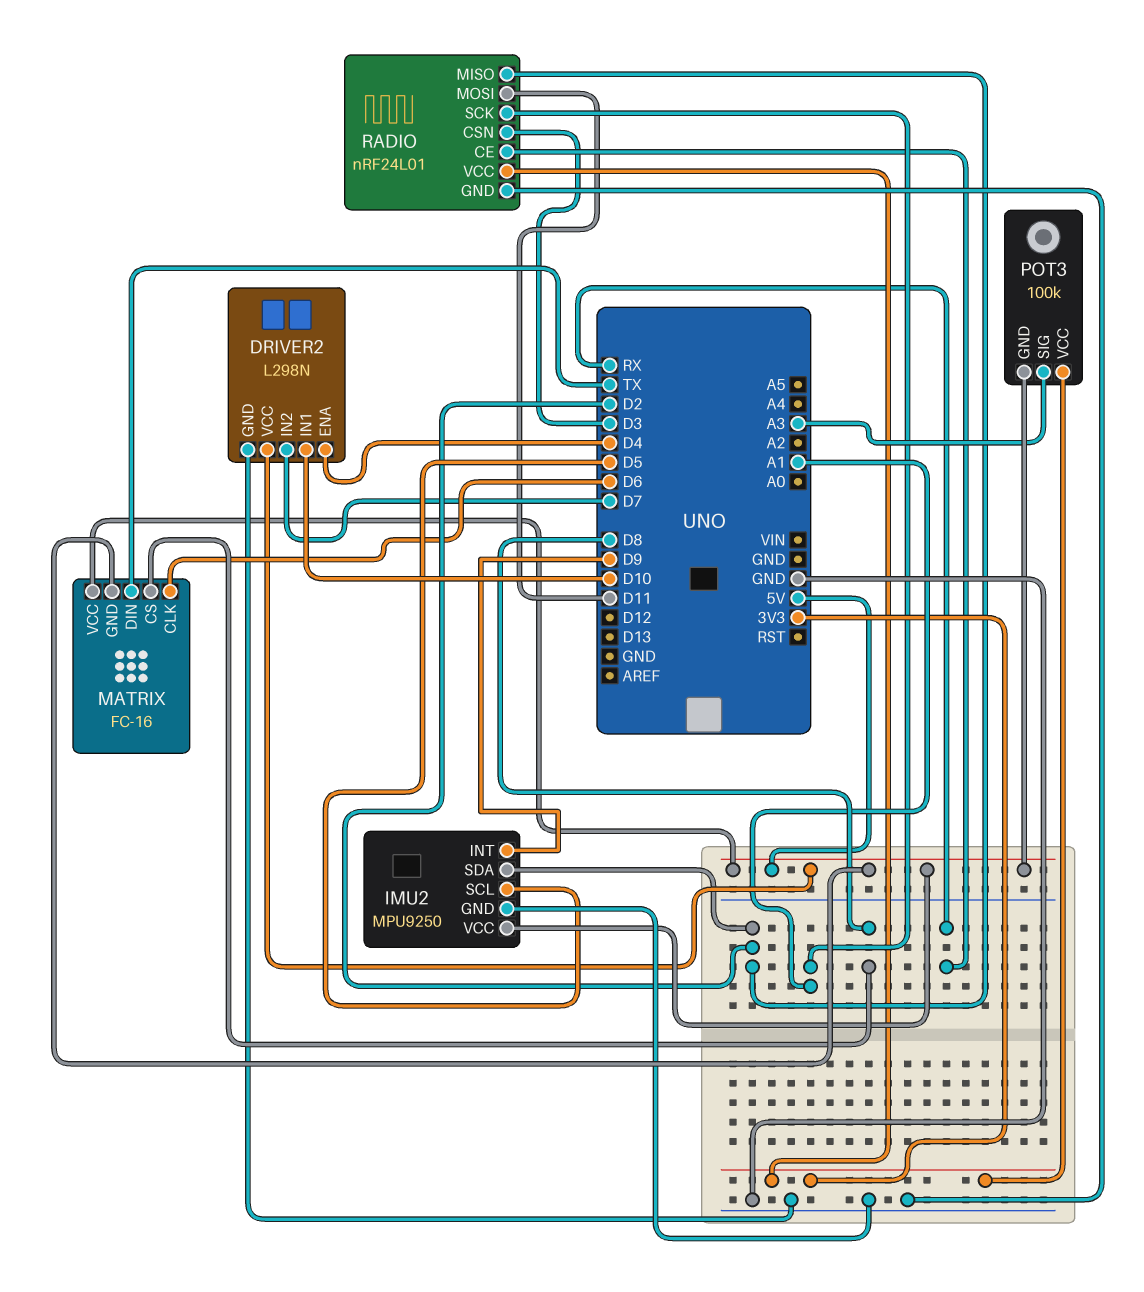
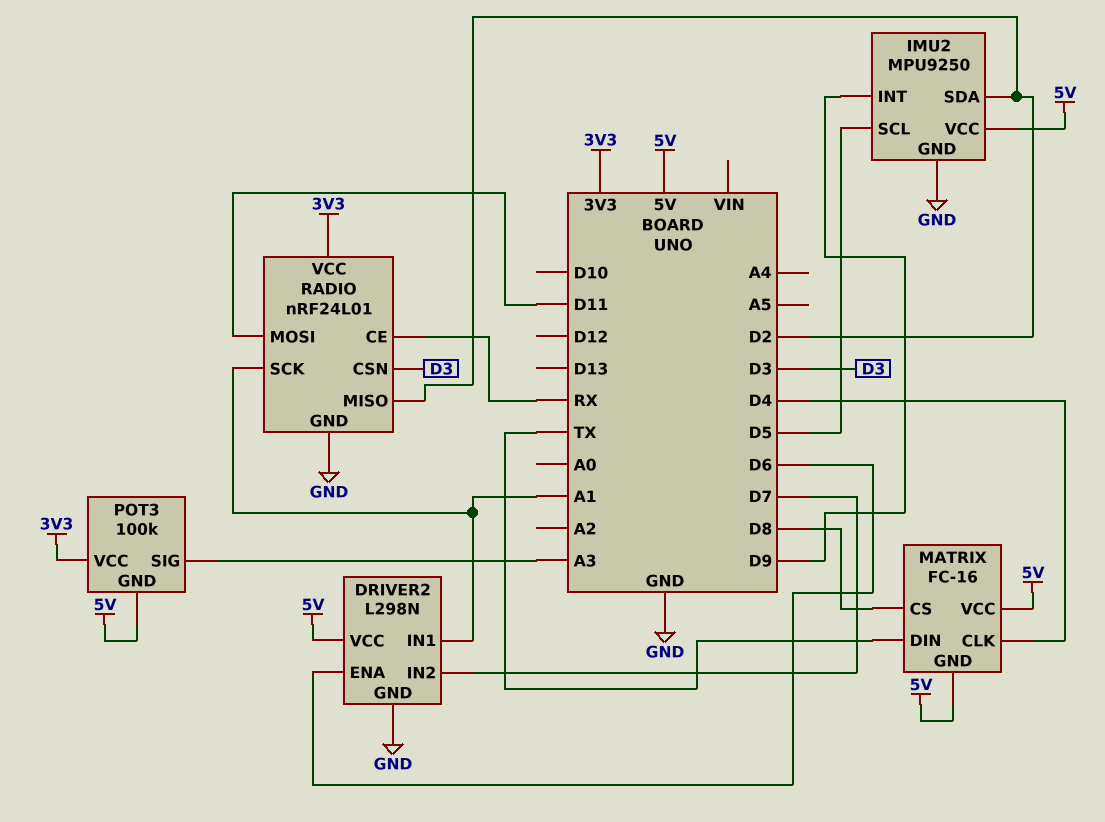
DRIVER2 pin ENA: D4 -> D6
DRIVER2 pin IN1: D10 -> A1
MATRIX pin CLK: D6 -> D4

